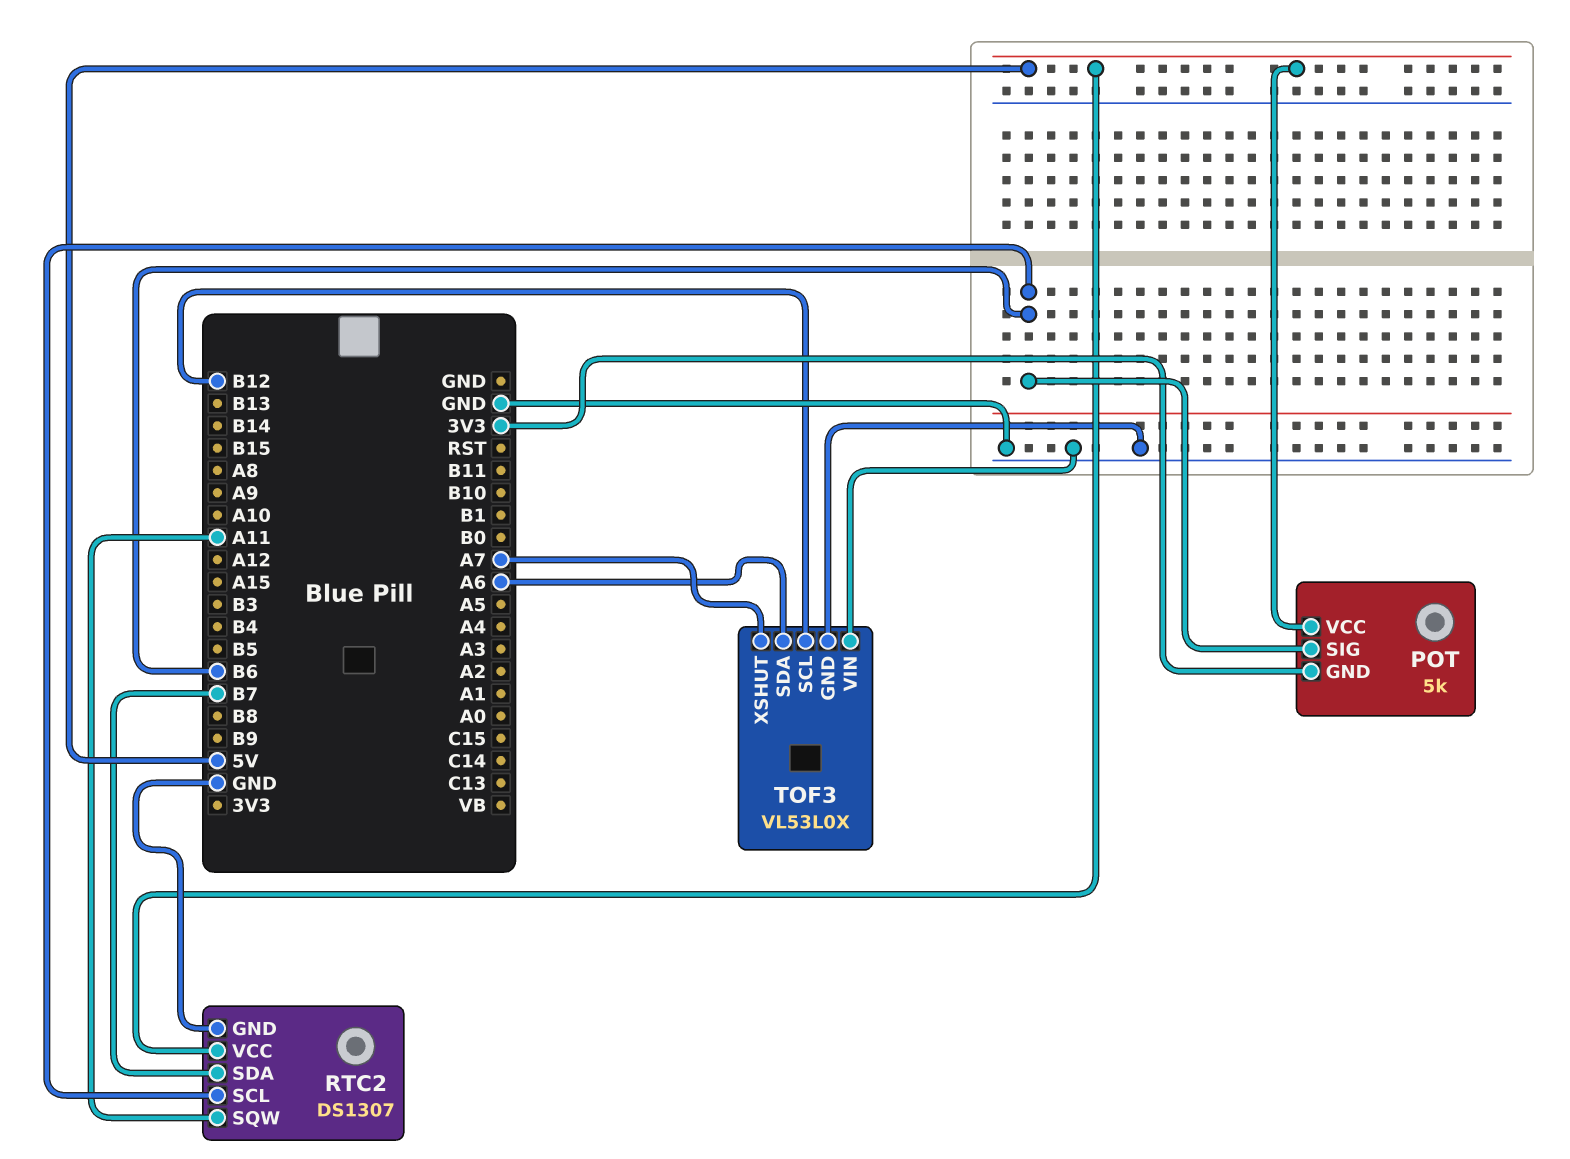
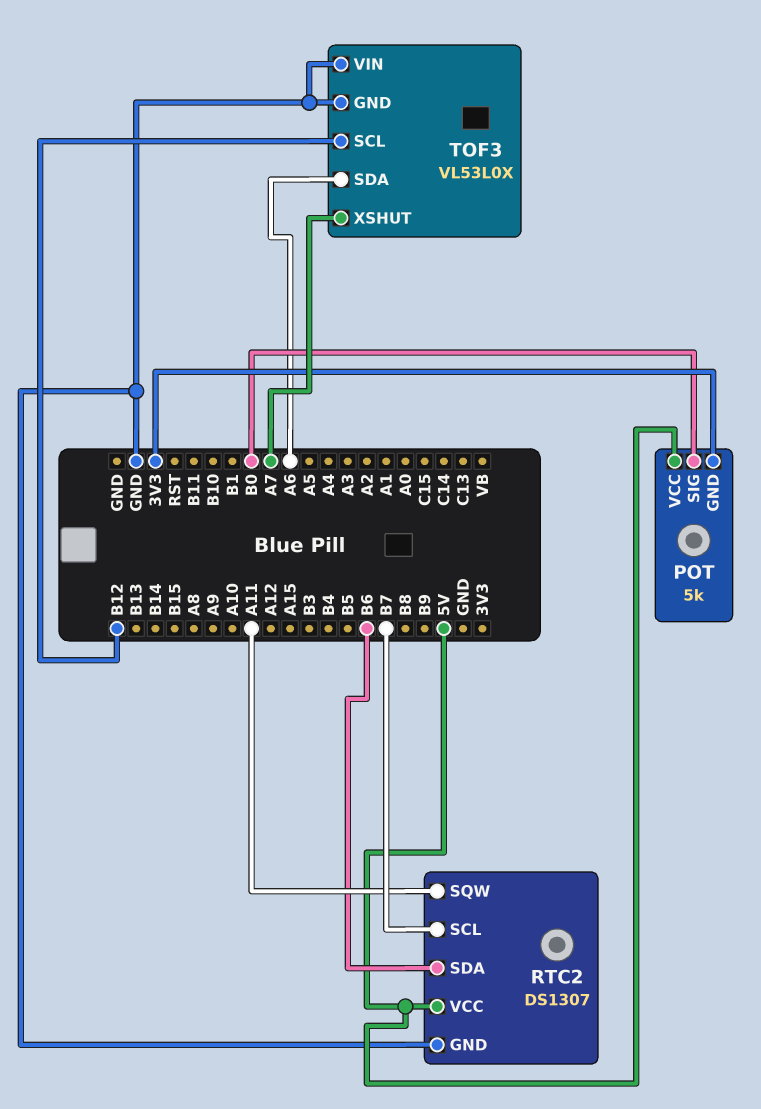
POT pin SIG: B6 -> B0
RTC2 pin SCL: B6 -> B7
RTC2 pin SDA: B7 -> B6

